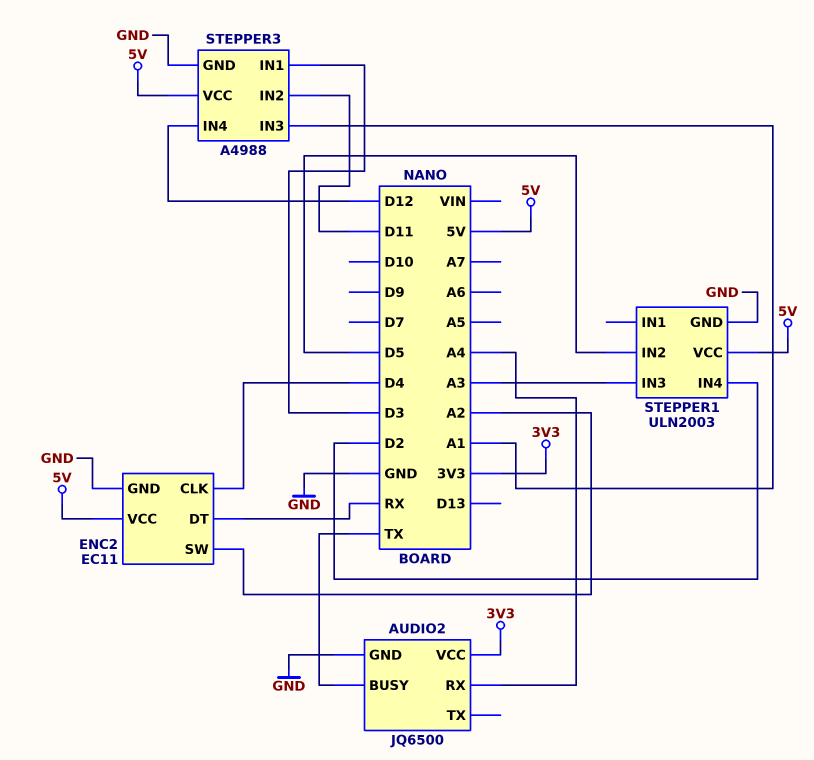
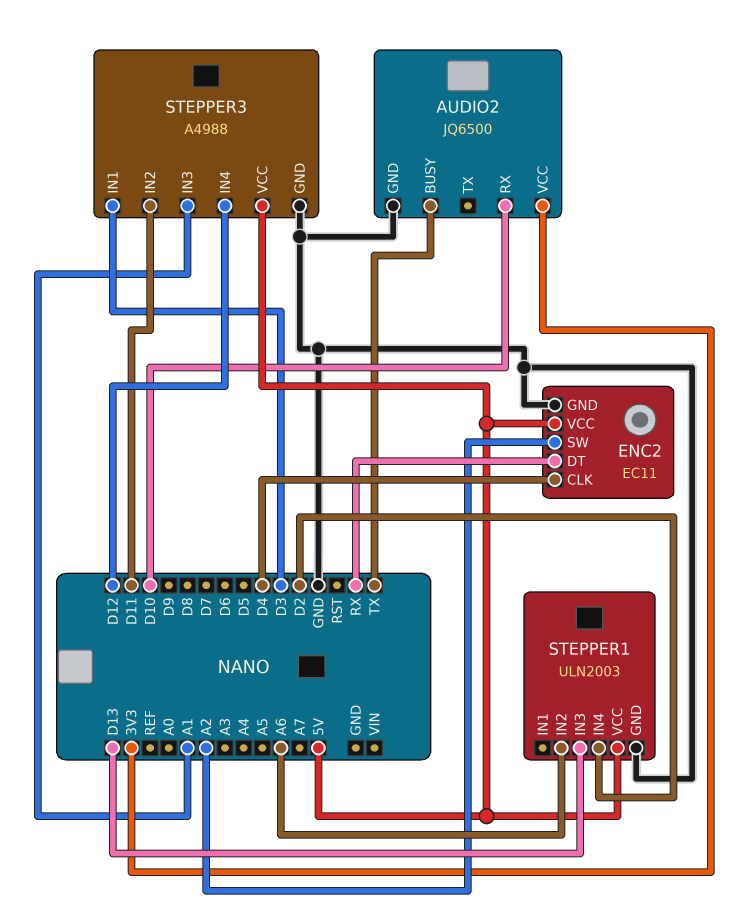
AUDIO2 pin RX: A4 -> D10
STEPPER1 pin IN2: D5 -> A6
STEPPER1 pin IN3: A3 -> D13

